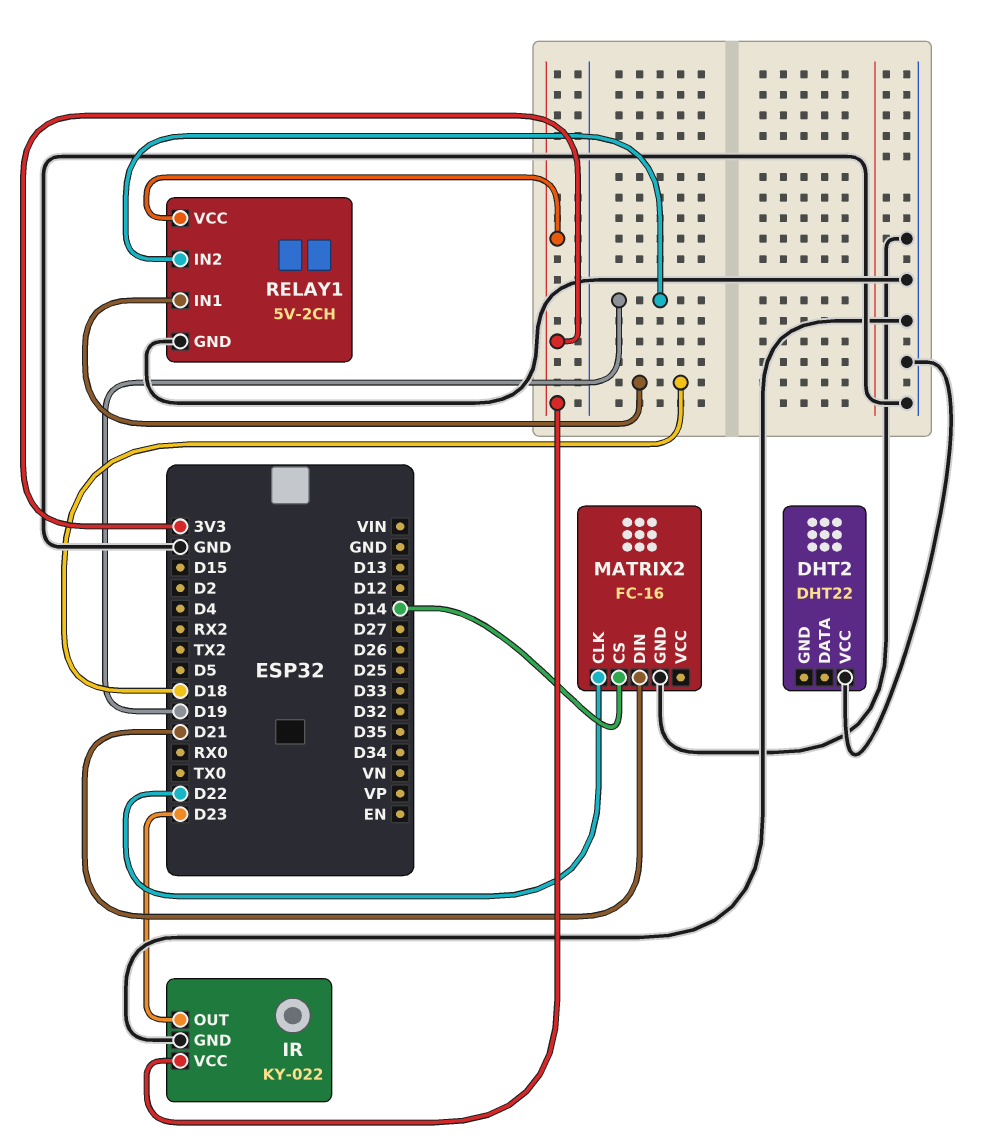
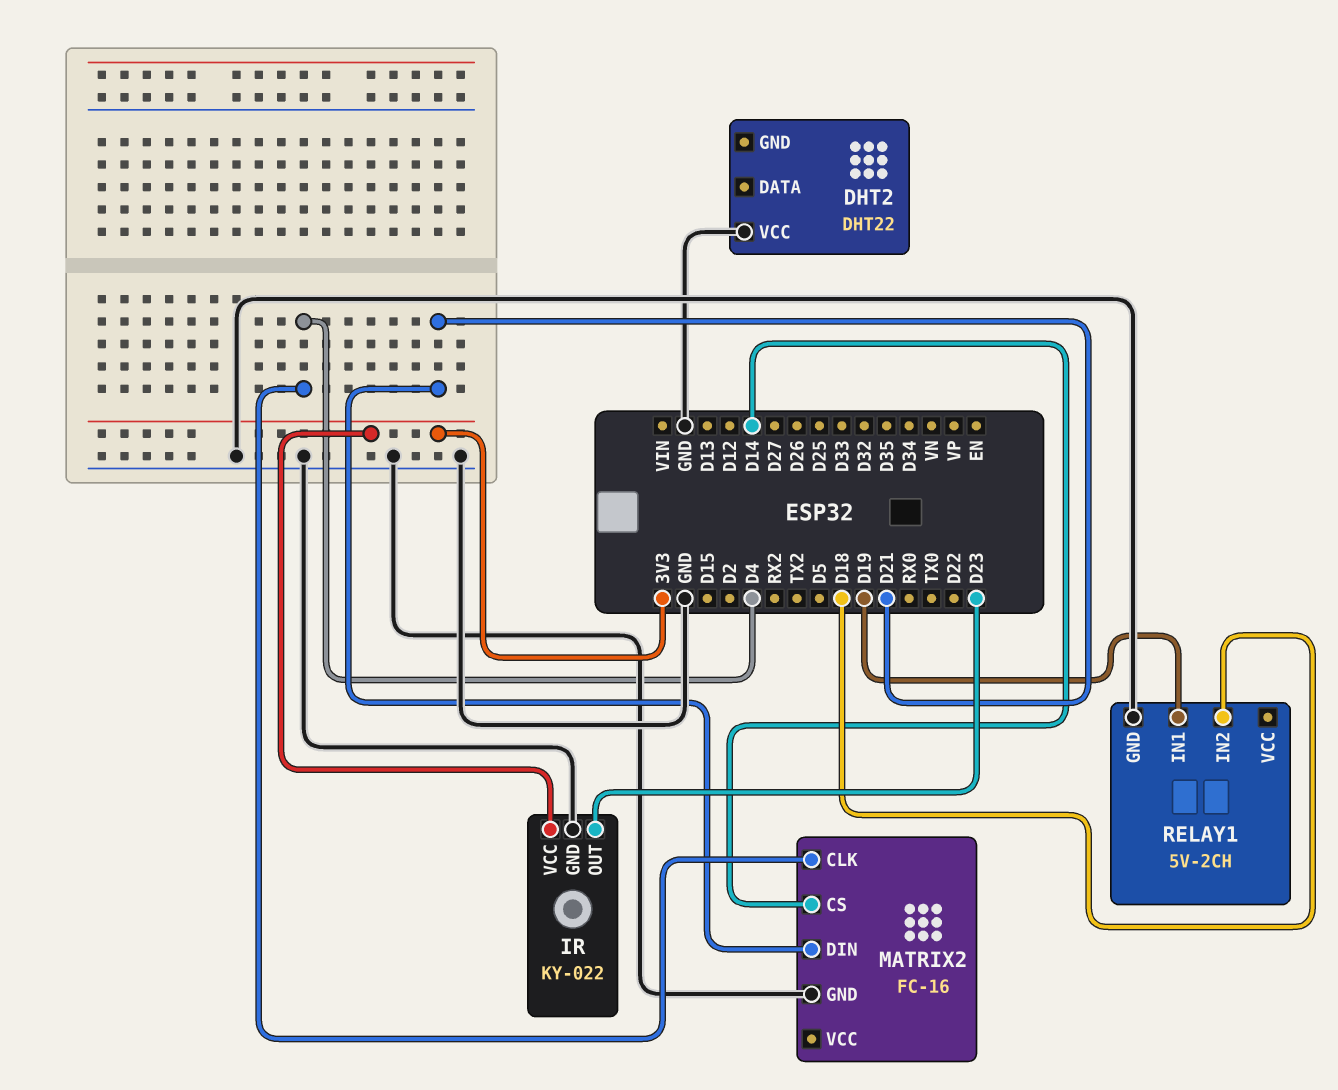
MATRIX2 pin CLK: D22 -> D4
RELAY1 pin IN1: D18 -> D19
RELAY1 pin IN2: D19 -> D18
RELAY1 pin VCC: 3V3 -> none

